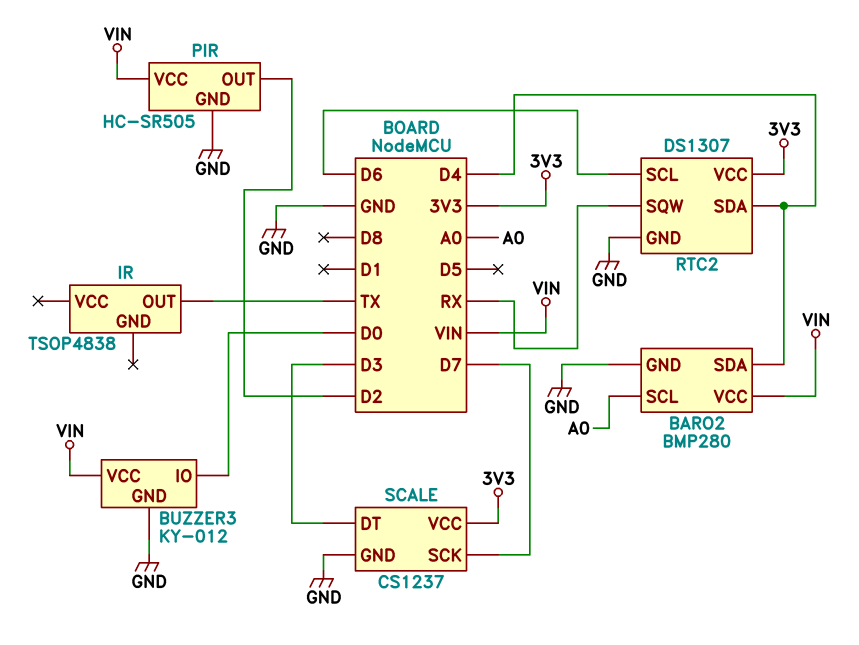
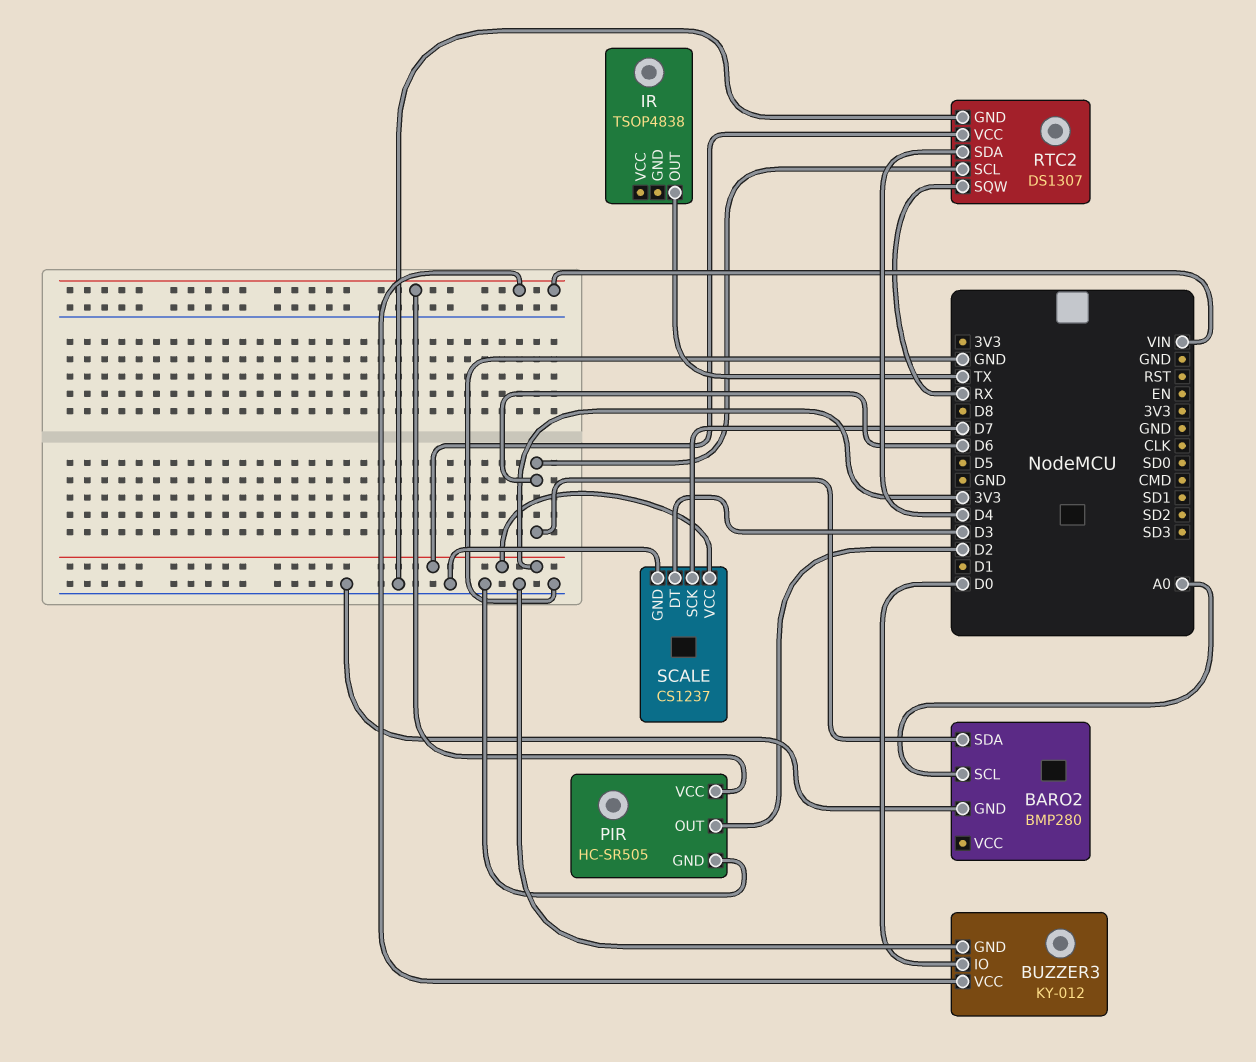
BARO2 pin SDA: D4 -> D6
BARO2 pin VCC: VIN -> none

